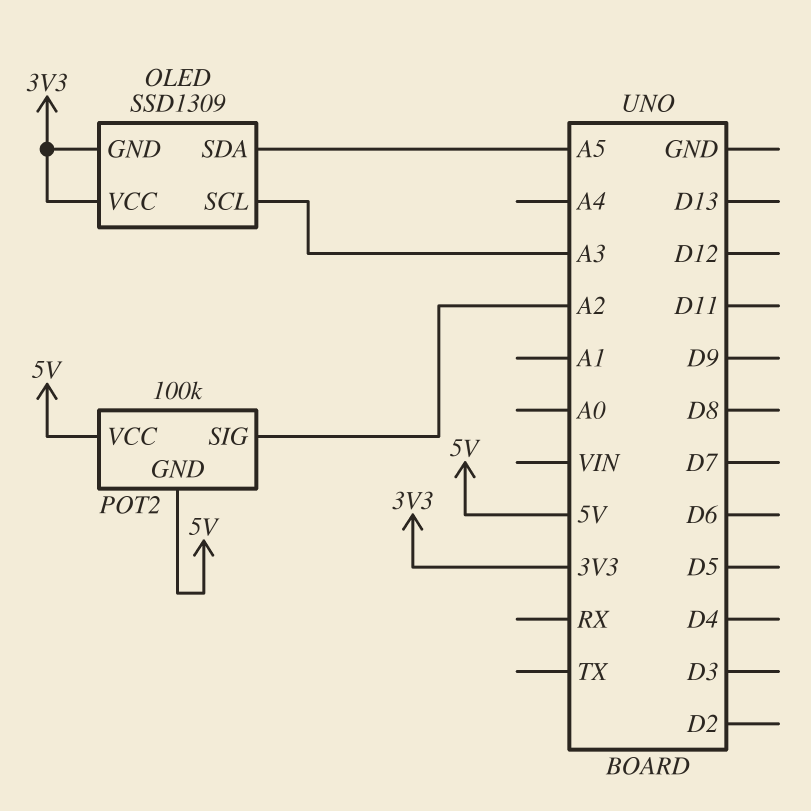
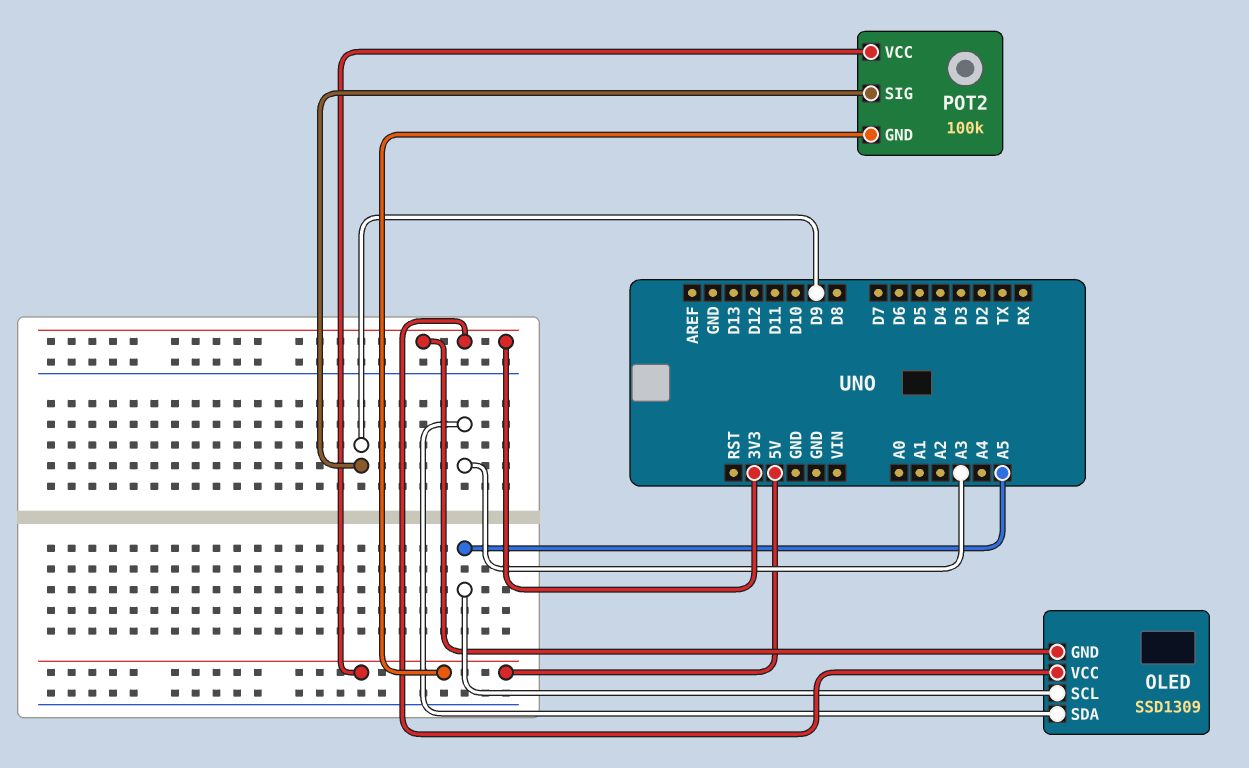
OLED pin SCL: A3 -> A5
OLED pin SDA: A5 -> A3
POT2 pin SIG: A2 -> D9

